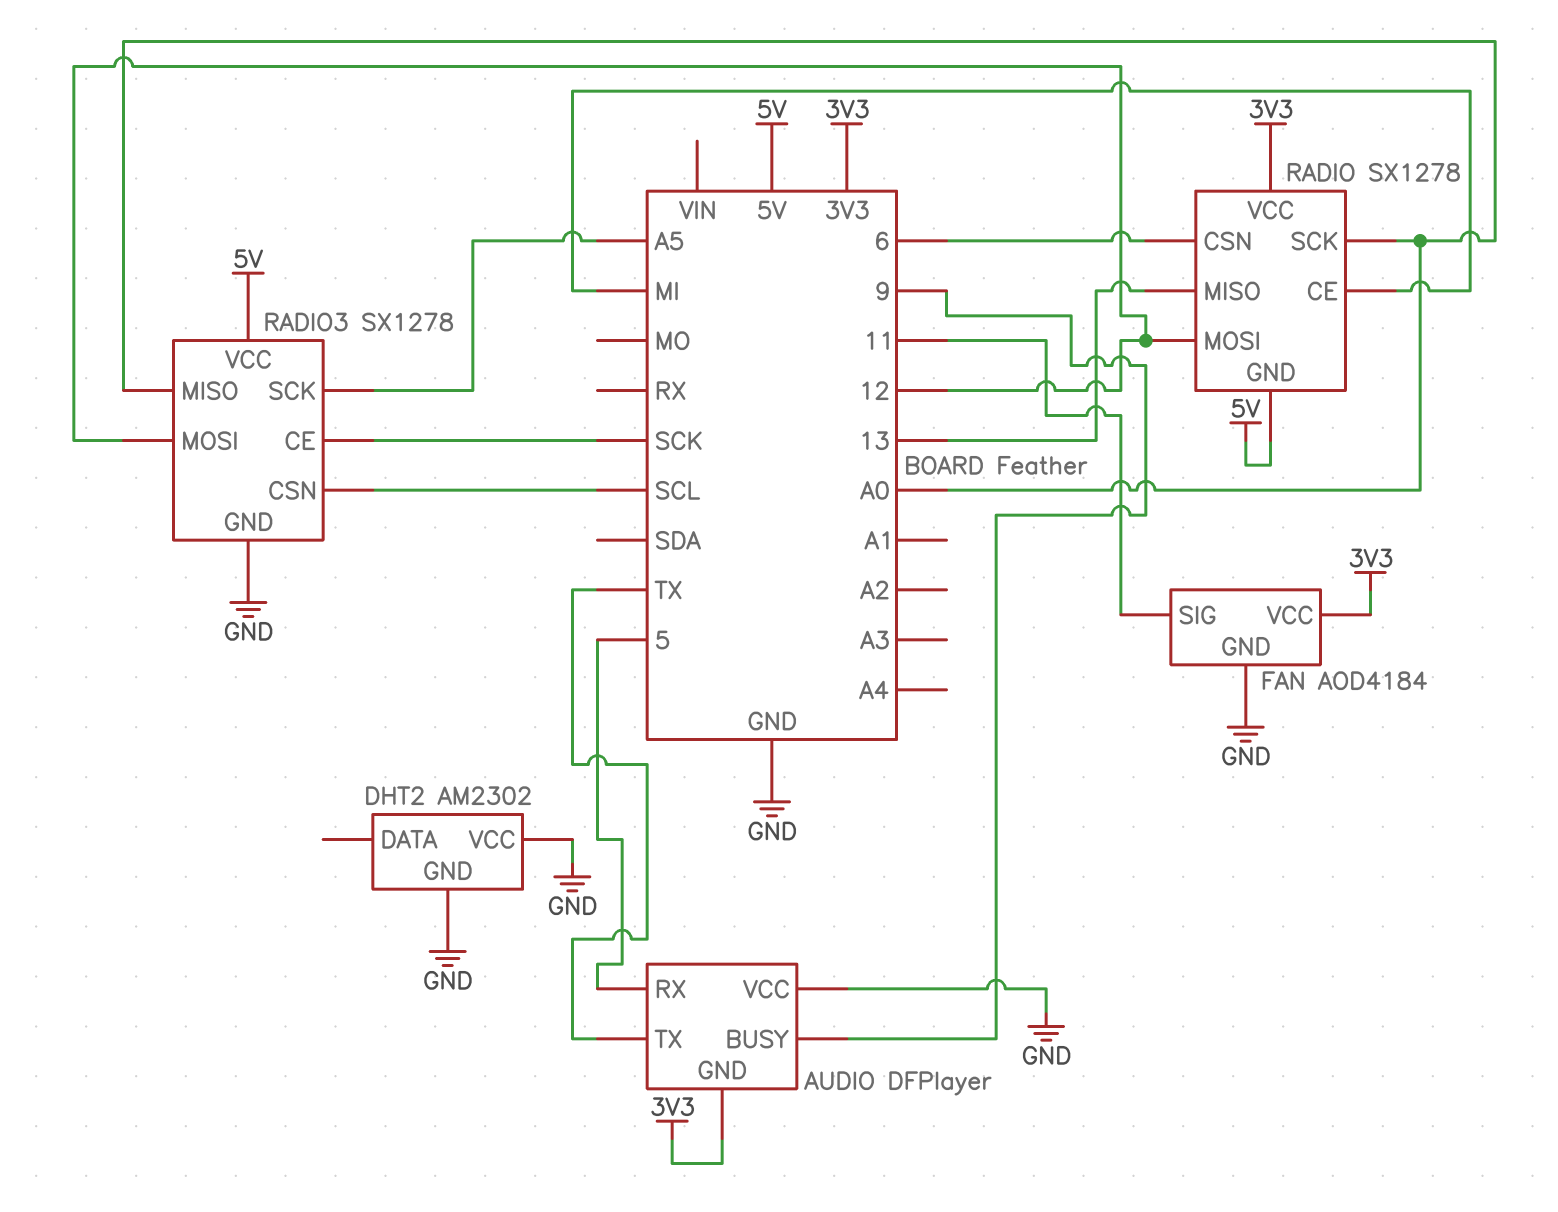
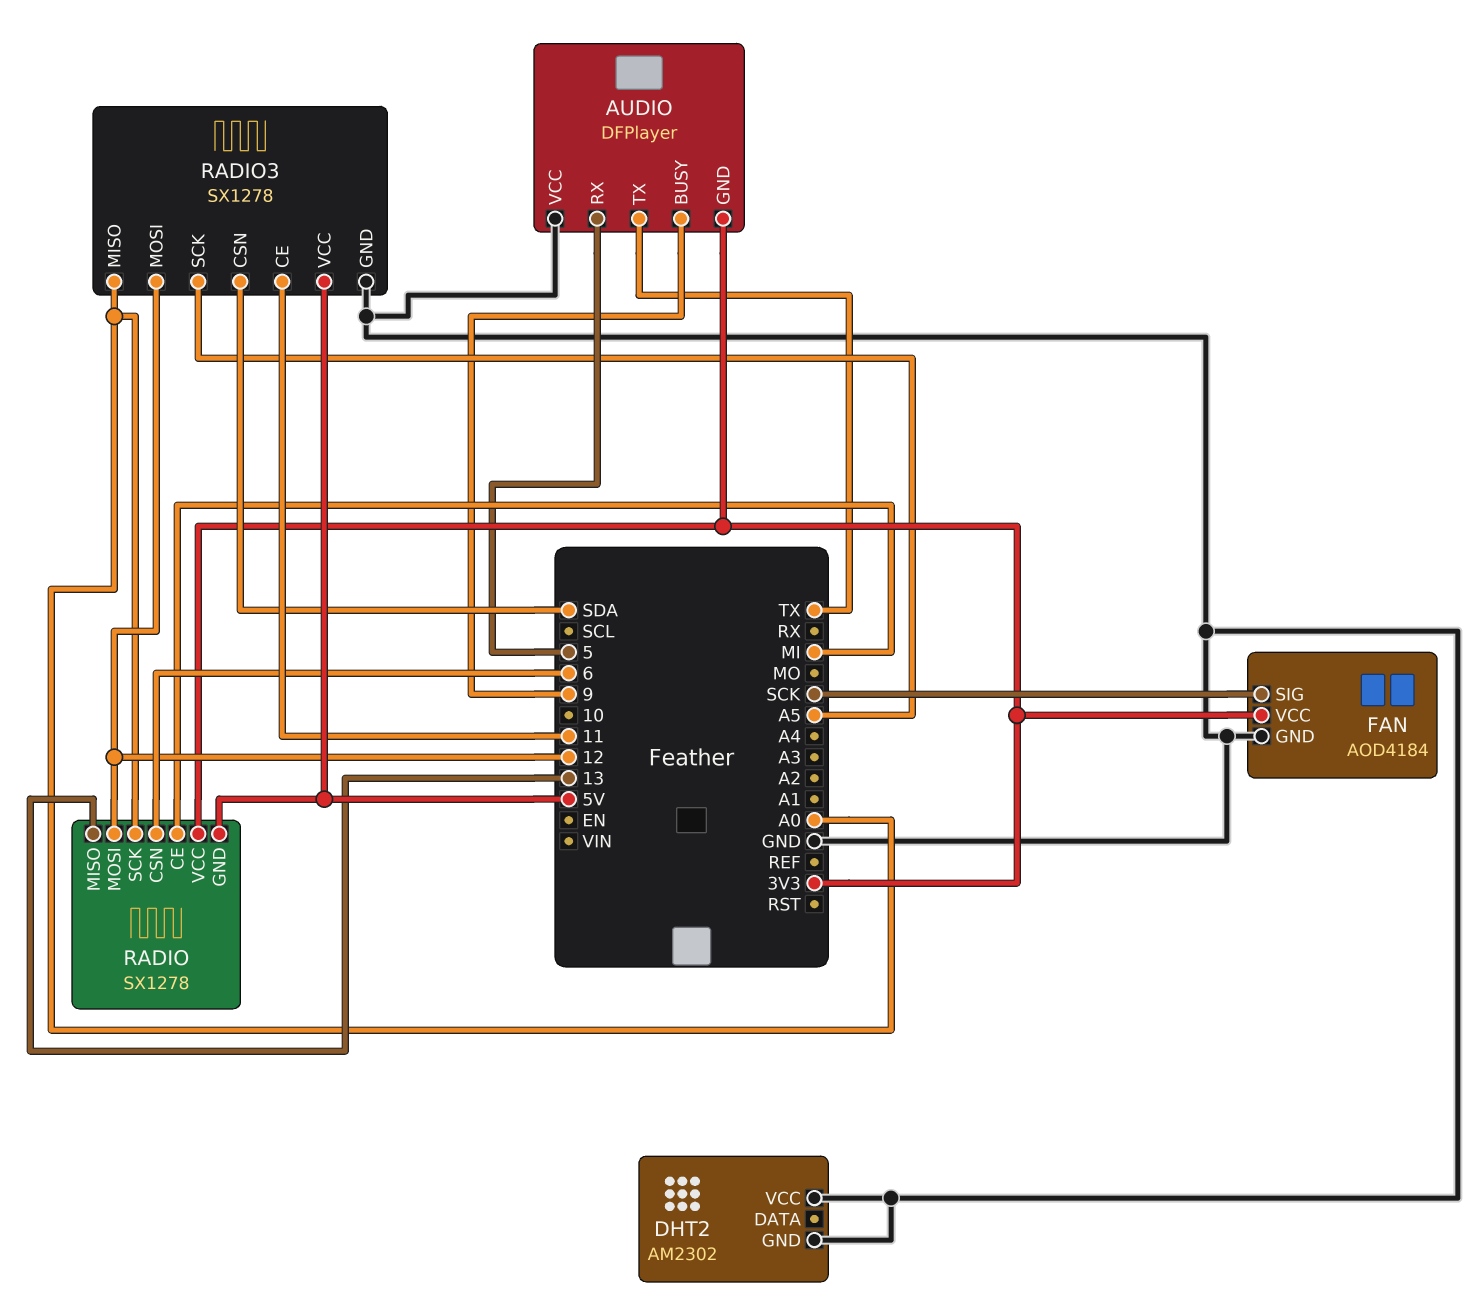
FAN pin SIG: 11 -> SCK
RADIO3 pin CE: SCK -> 11
RADIO3 pin CSN: SCL -> SDA

